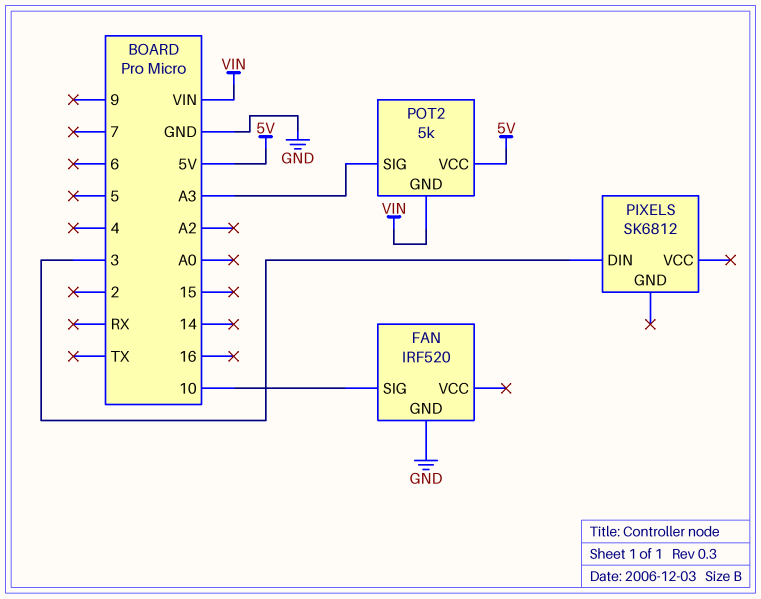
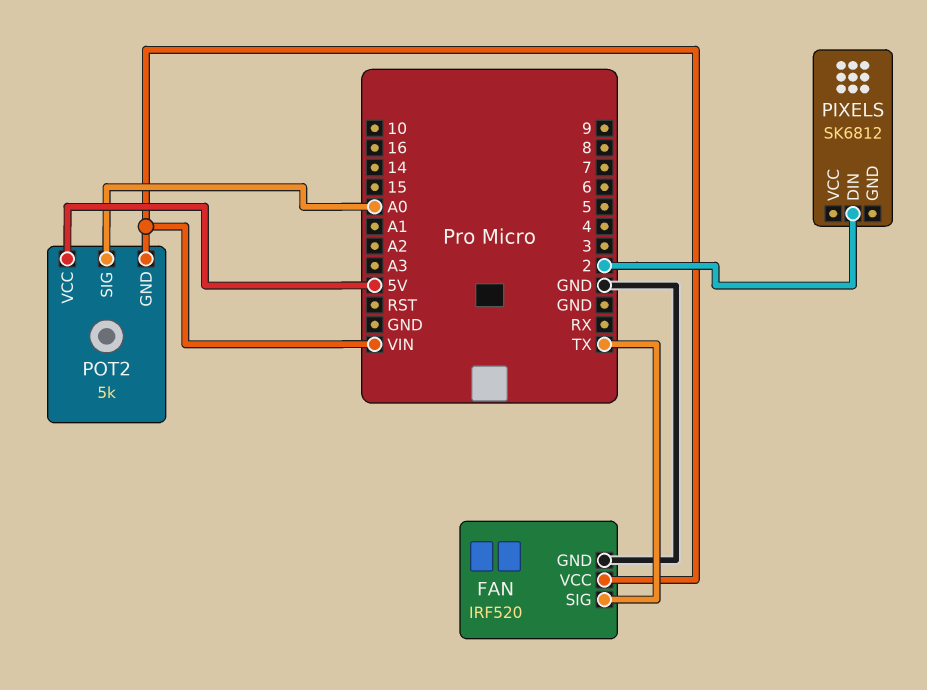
FAN pin SIG: 10 -> TX
FAN pin VCC: none -> VIN
PIXELS pin DIN: 3 -> 2
POT2 pin SIG: A3 -> A0

